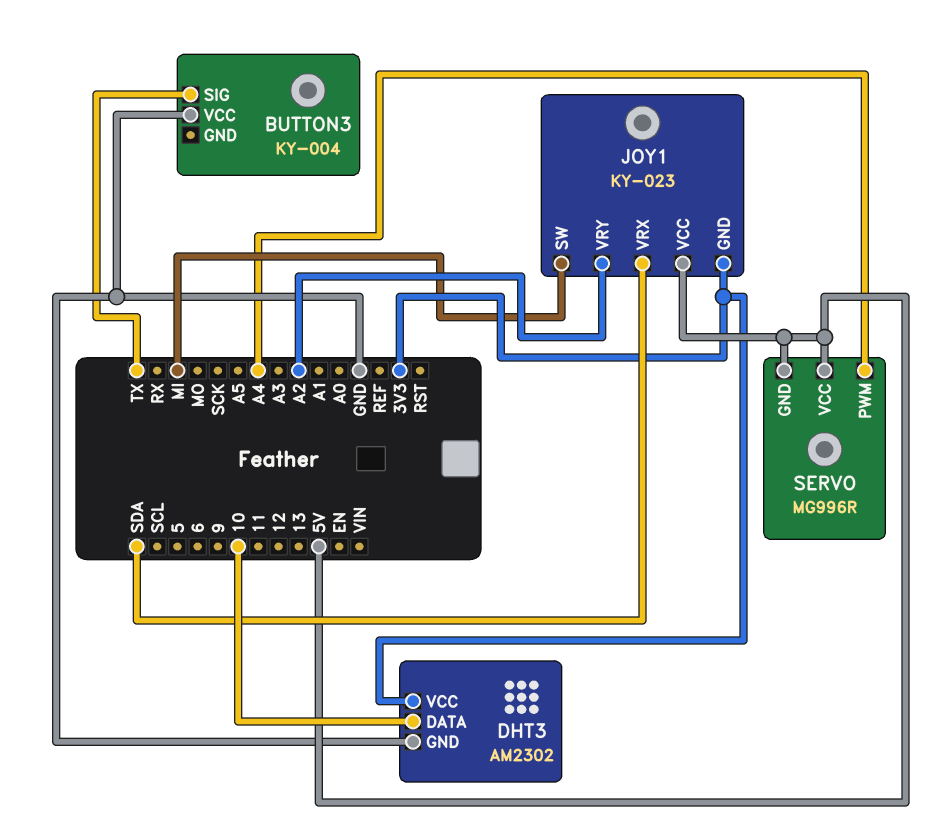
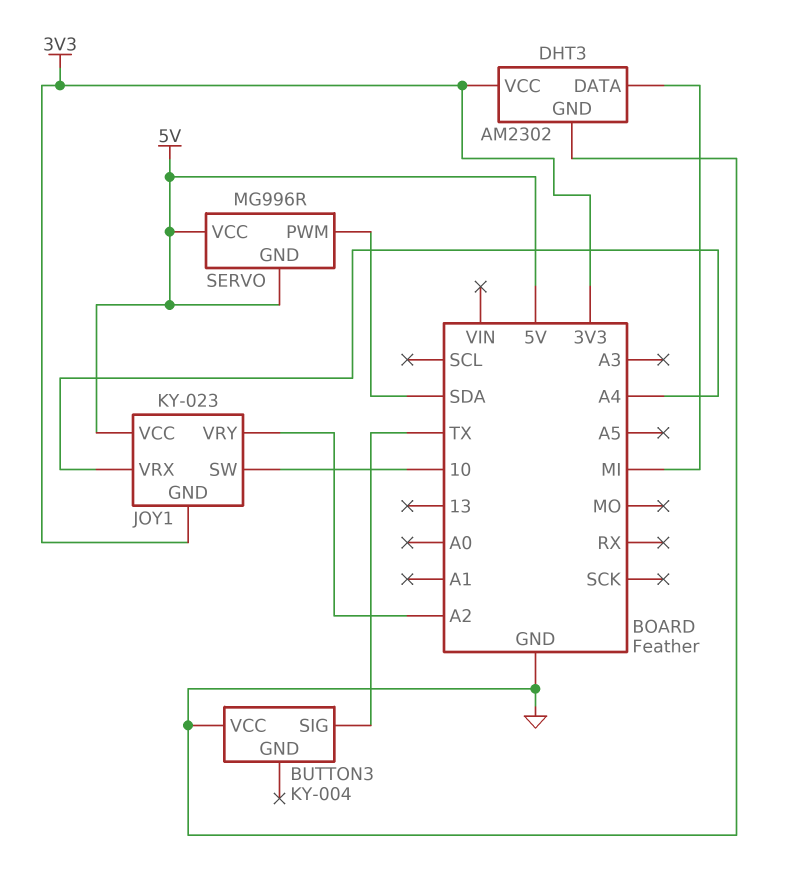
DHT3 pin DATA: 10 -> MI
JOY1 pin SW: MI -> 10
JOY1 pin VRX: SDA -> A4
SERVO pin PWM: A4 -> SDA

